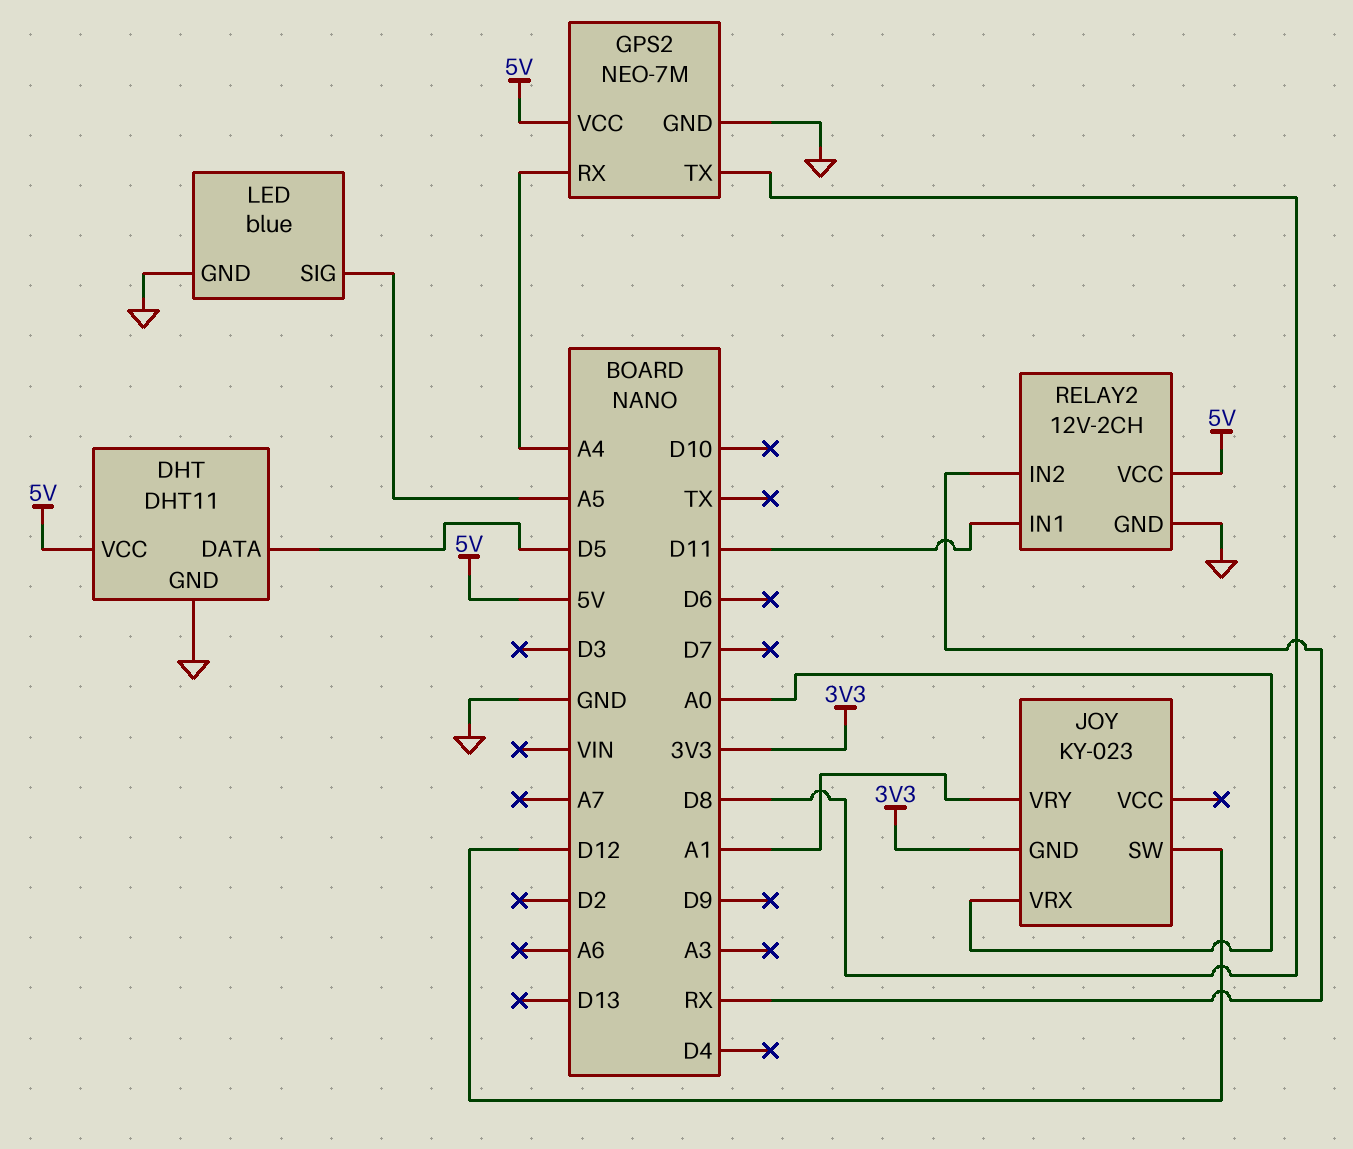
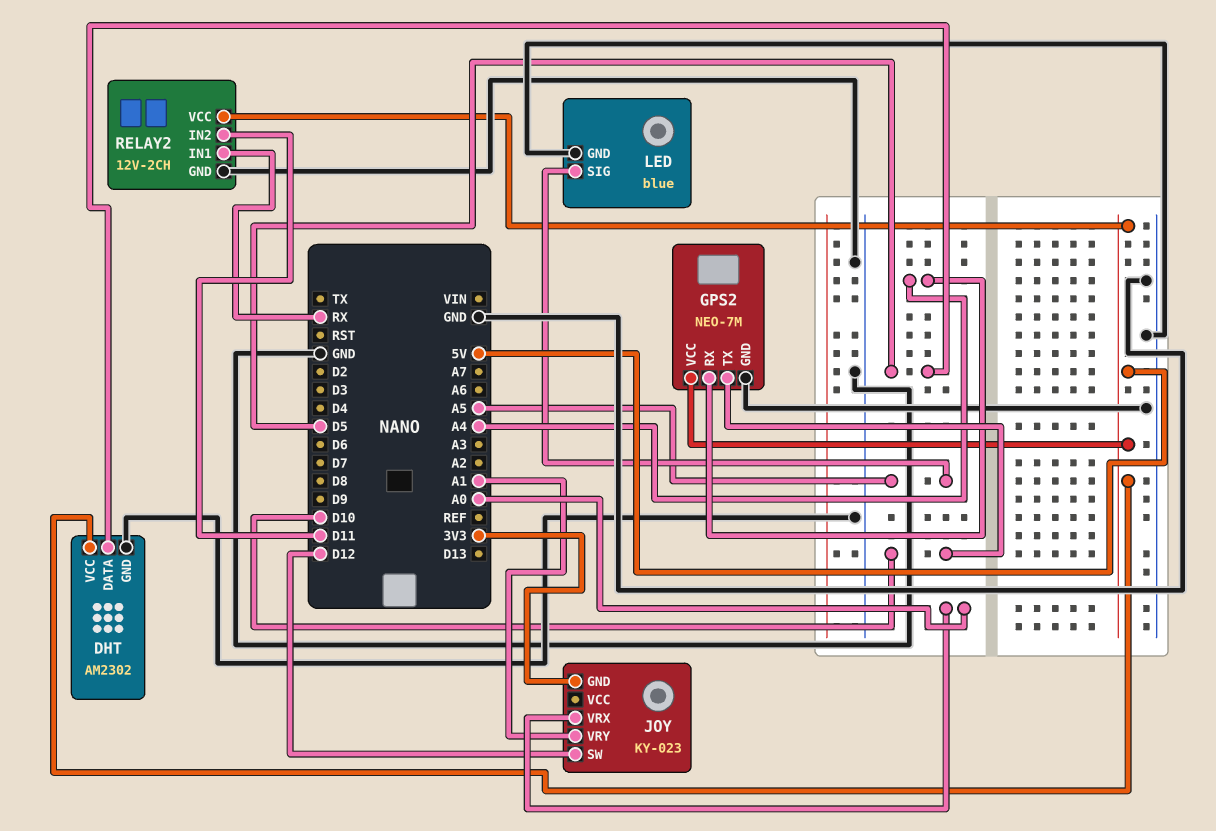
DHT: DHT11 -> AM2302
GPS2 pin TX: D8 -> D10
RELAY2 pin IN1: D11 -> RX
RELAY2 pin IN2: RX -> D11

